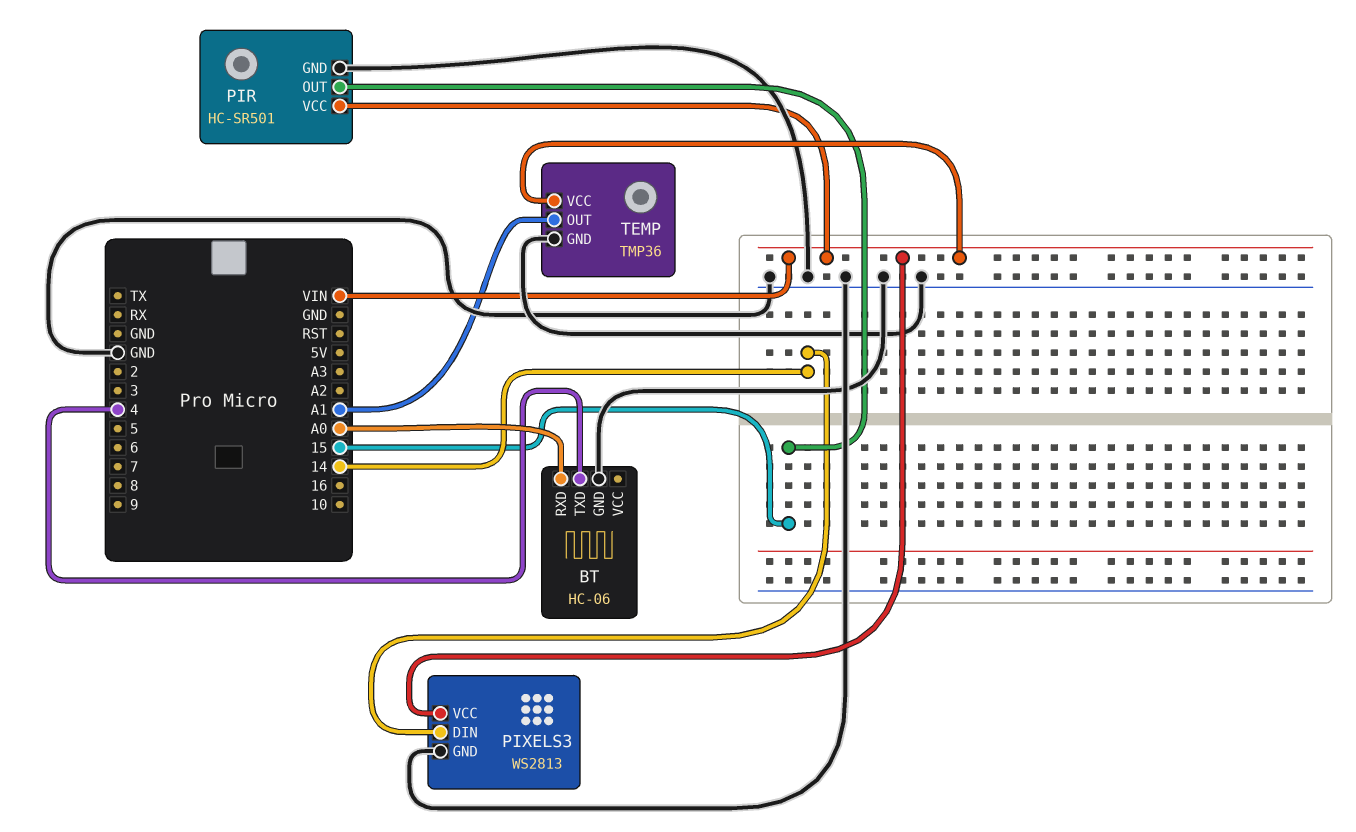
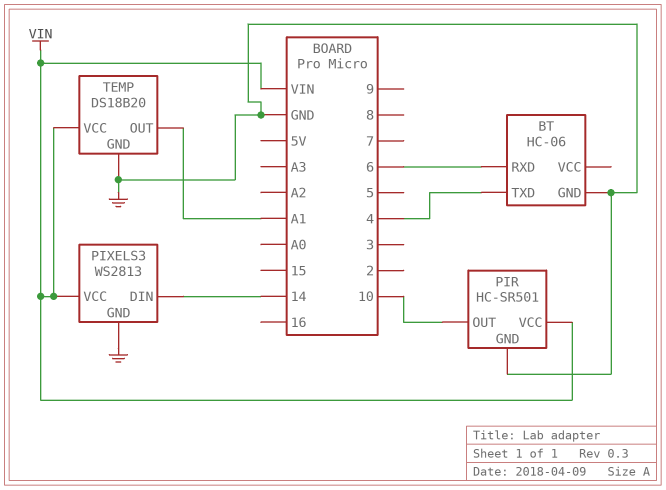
BT pin RXD: A0 -> 6
PIR pin OUT: 15 -> 10
TEMP: TMP36 -> DS18B20

